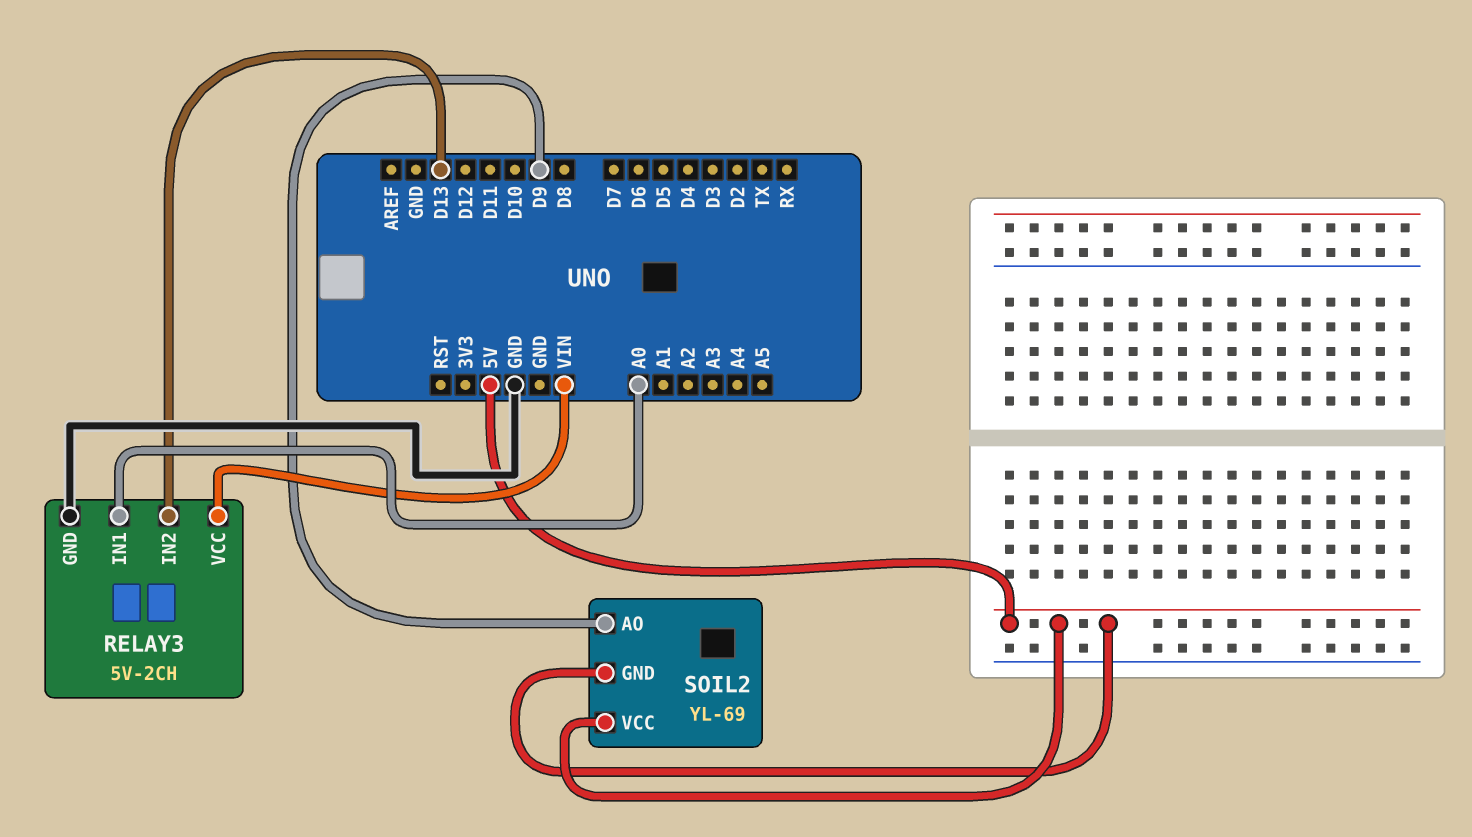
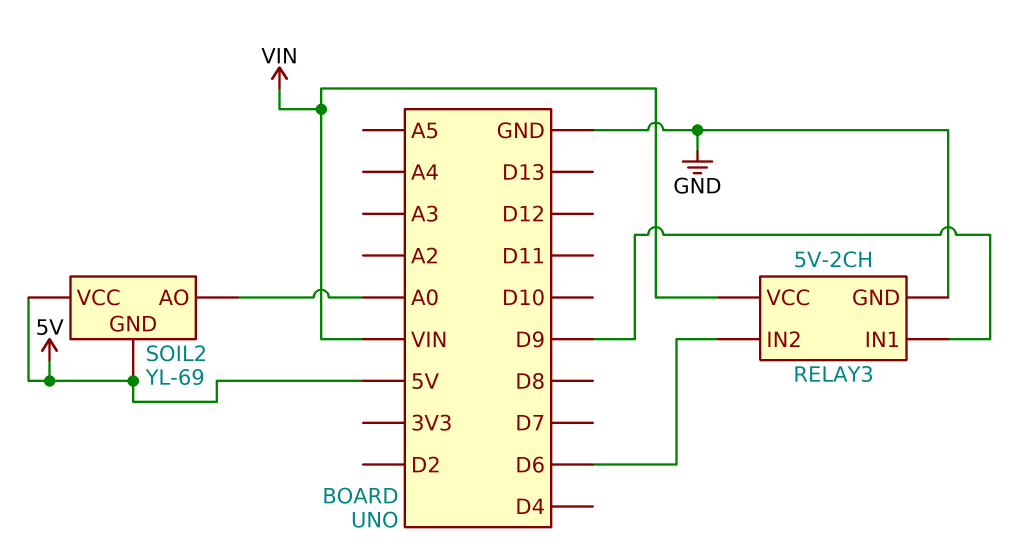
RELAY3 pin IN1: A0 -> D9
RELAY3 pin IN2: D13 -> D6
SOIL2 pin AO: D9 -> A0

